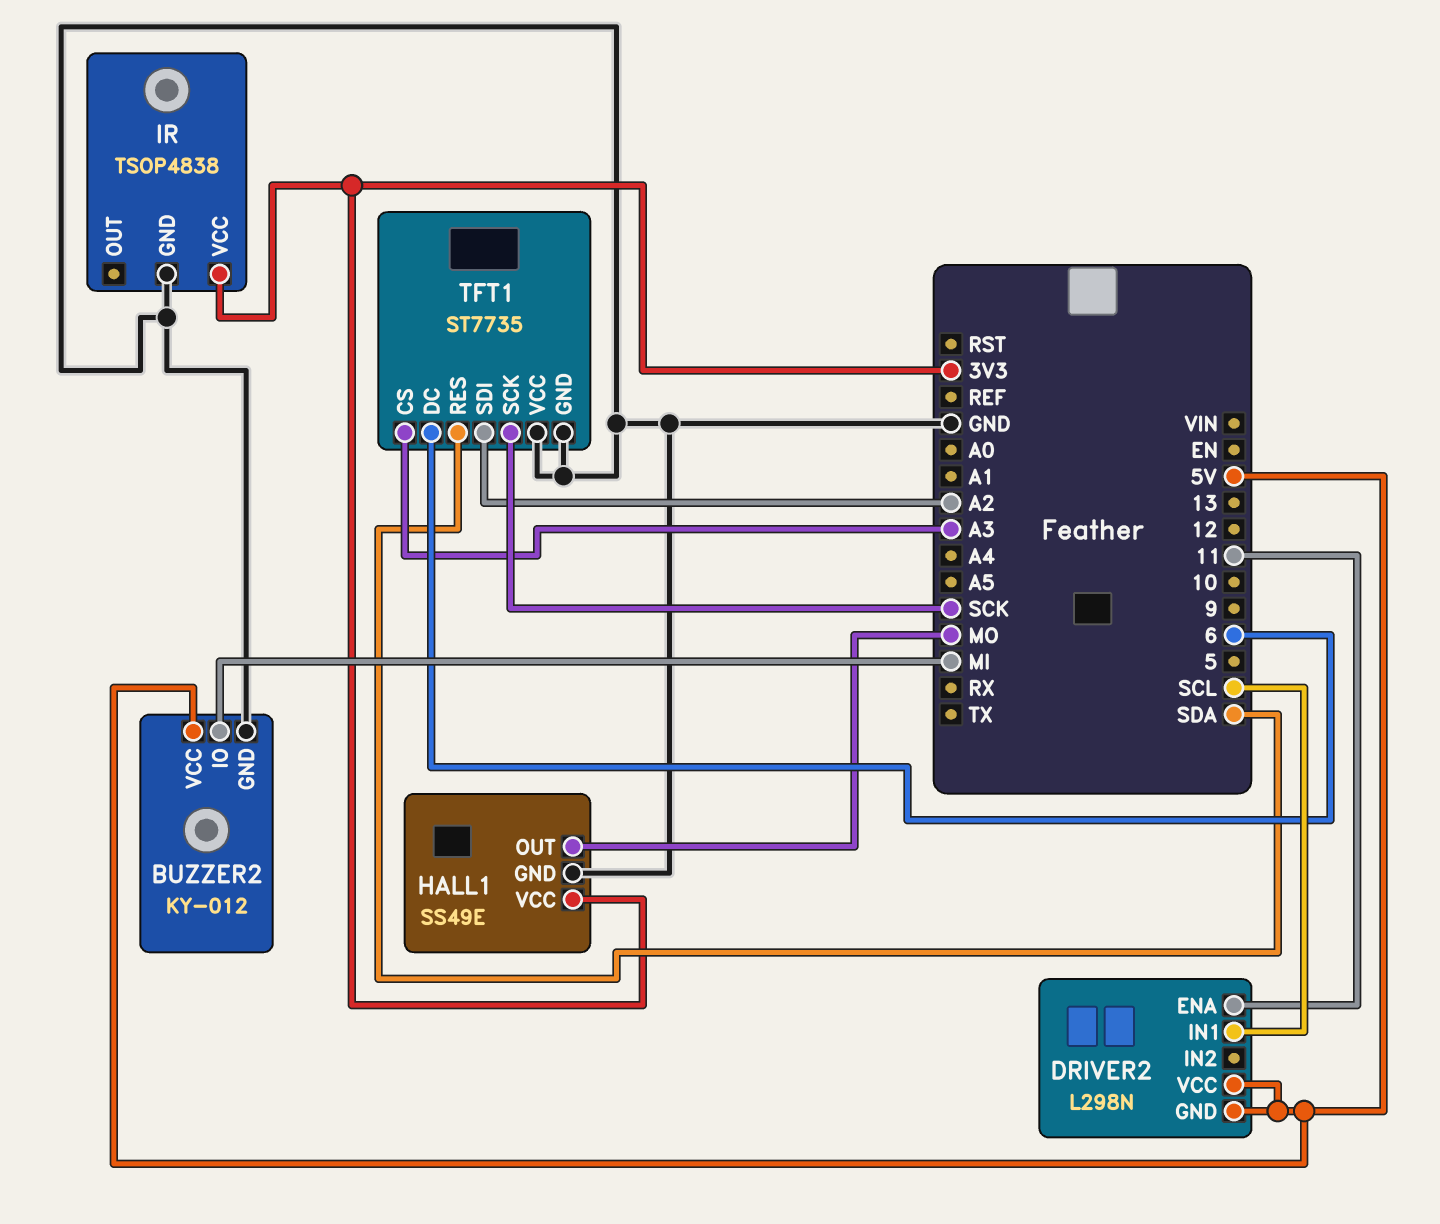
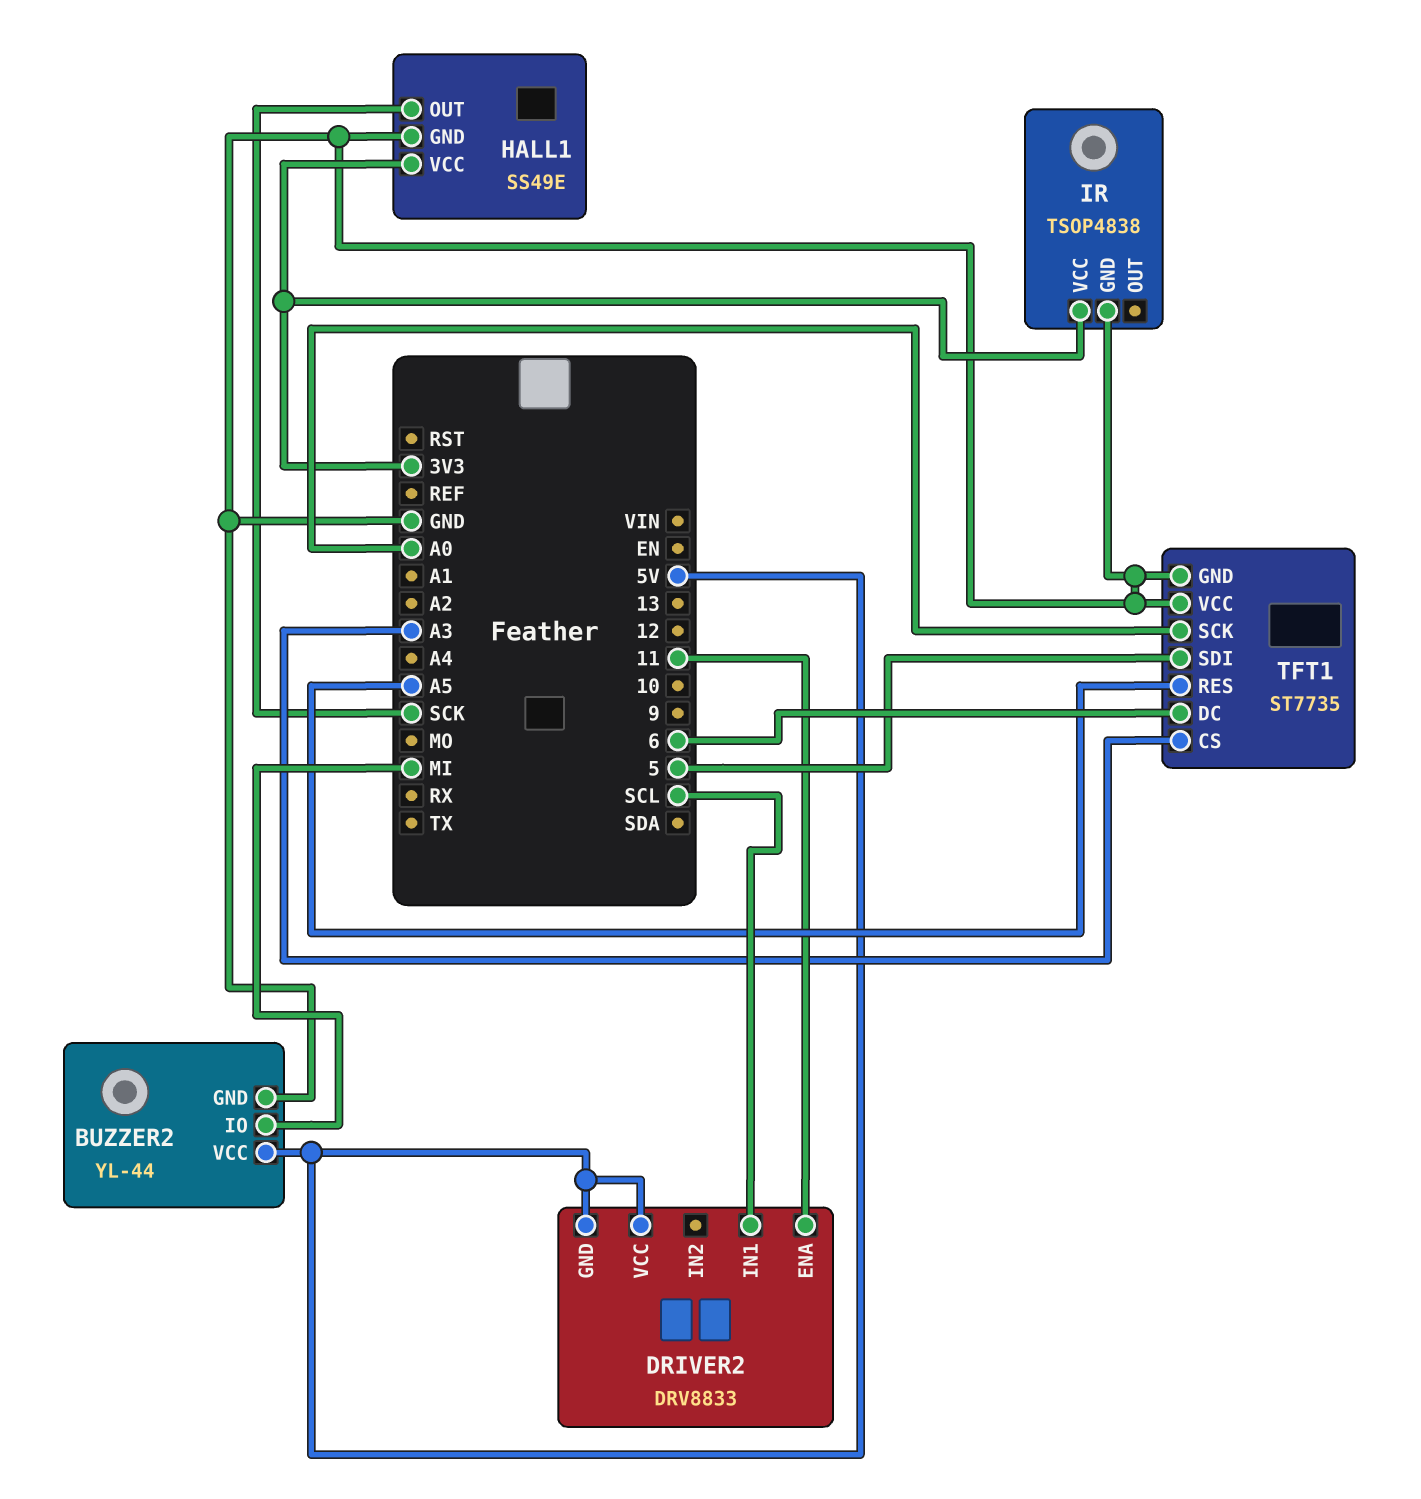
BUZZER2: KY-012 -> YL-44
DRIVER2: L298N -> DRV8833
HALL1 pin OUT: MO -> SCK
TFT1 pin RES: SDA -> A5
TFT1 pin SCK: SCK -> A0
TFT1 pin SDI: A2 -> 5

